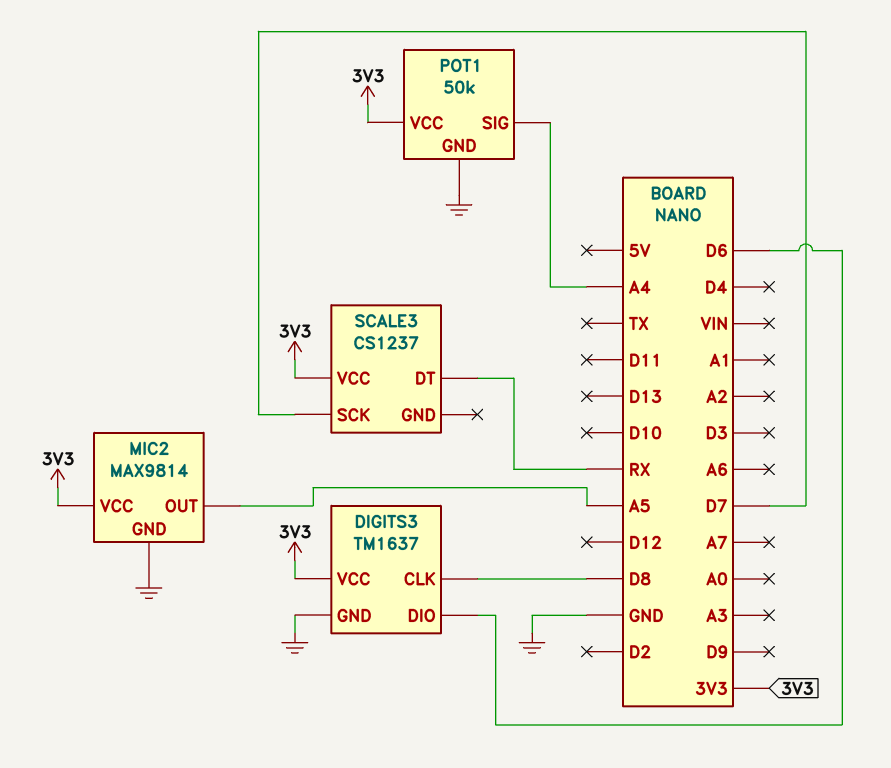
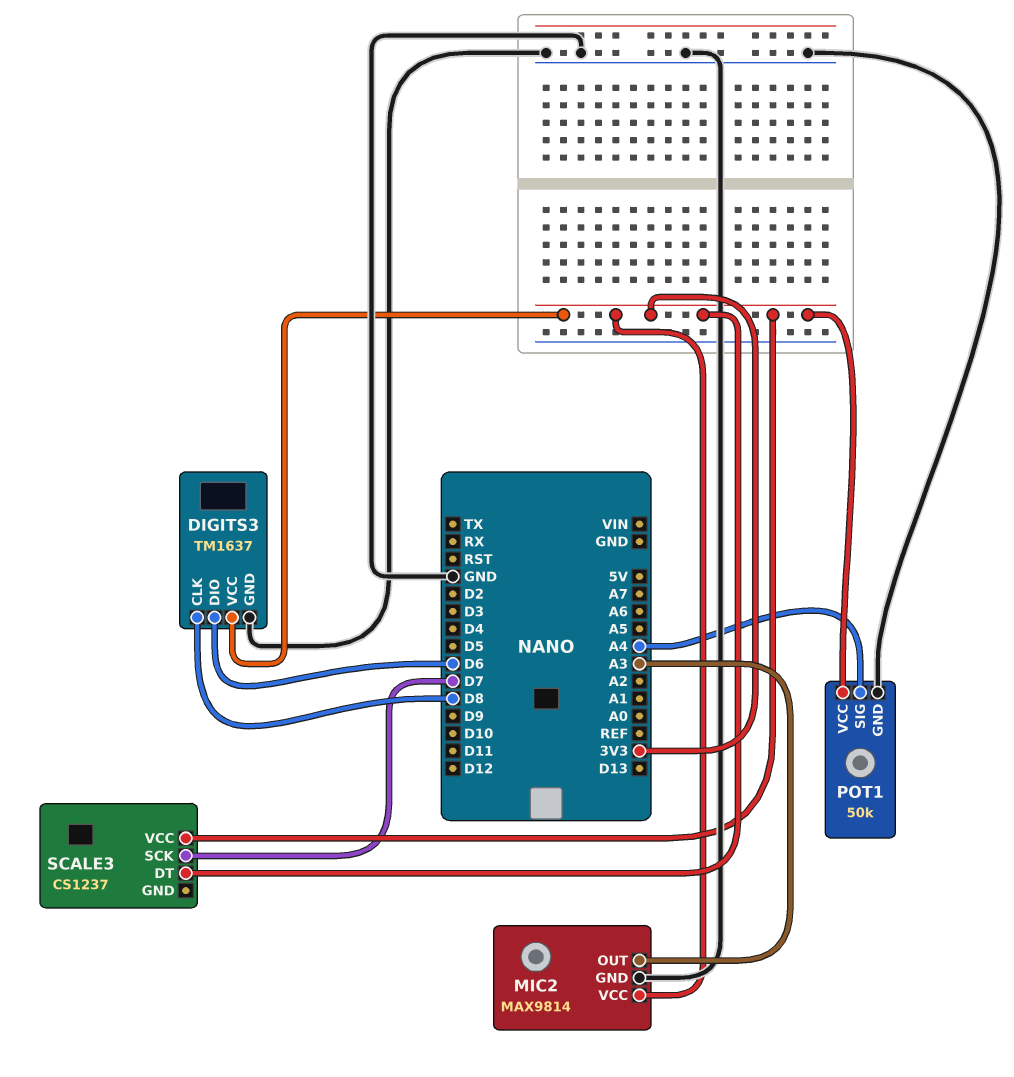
MIC2 pin OUT: A5 -> A3
SCALE3 pin DT: RX -> 3V3

